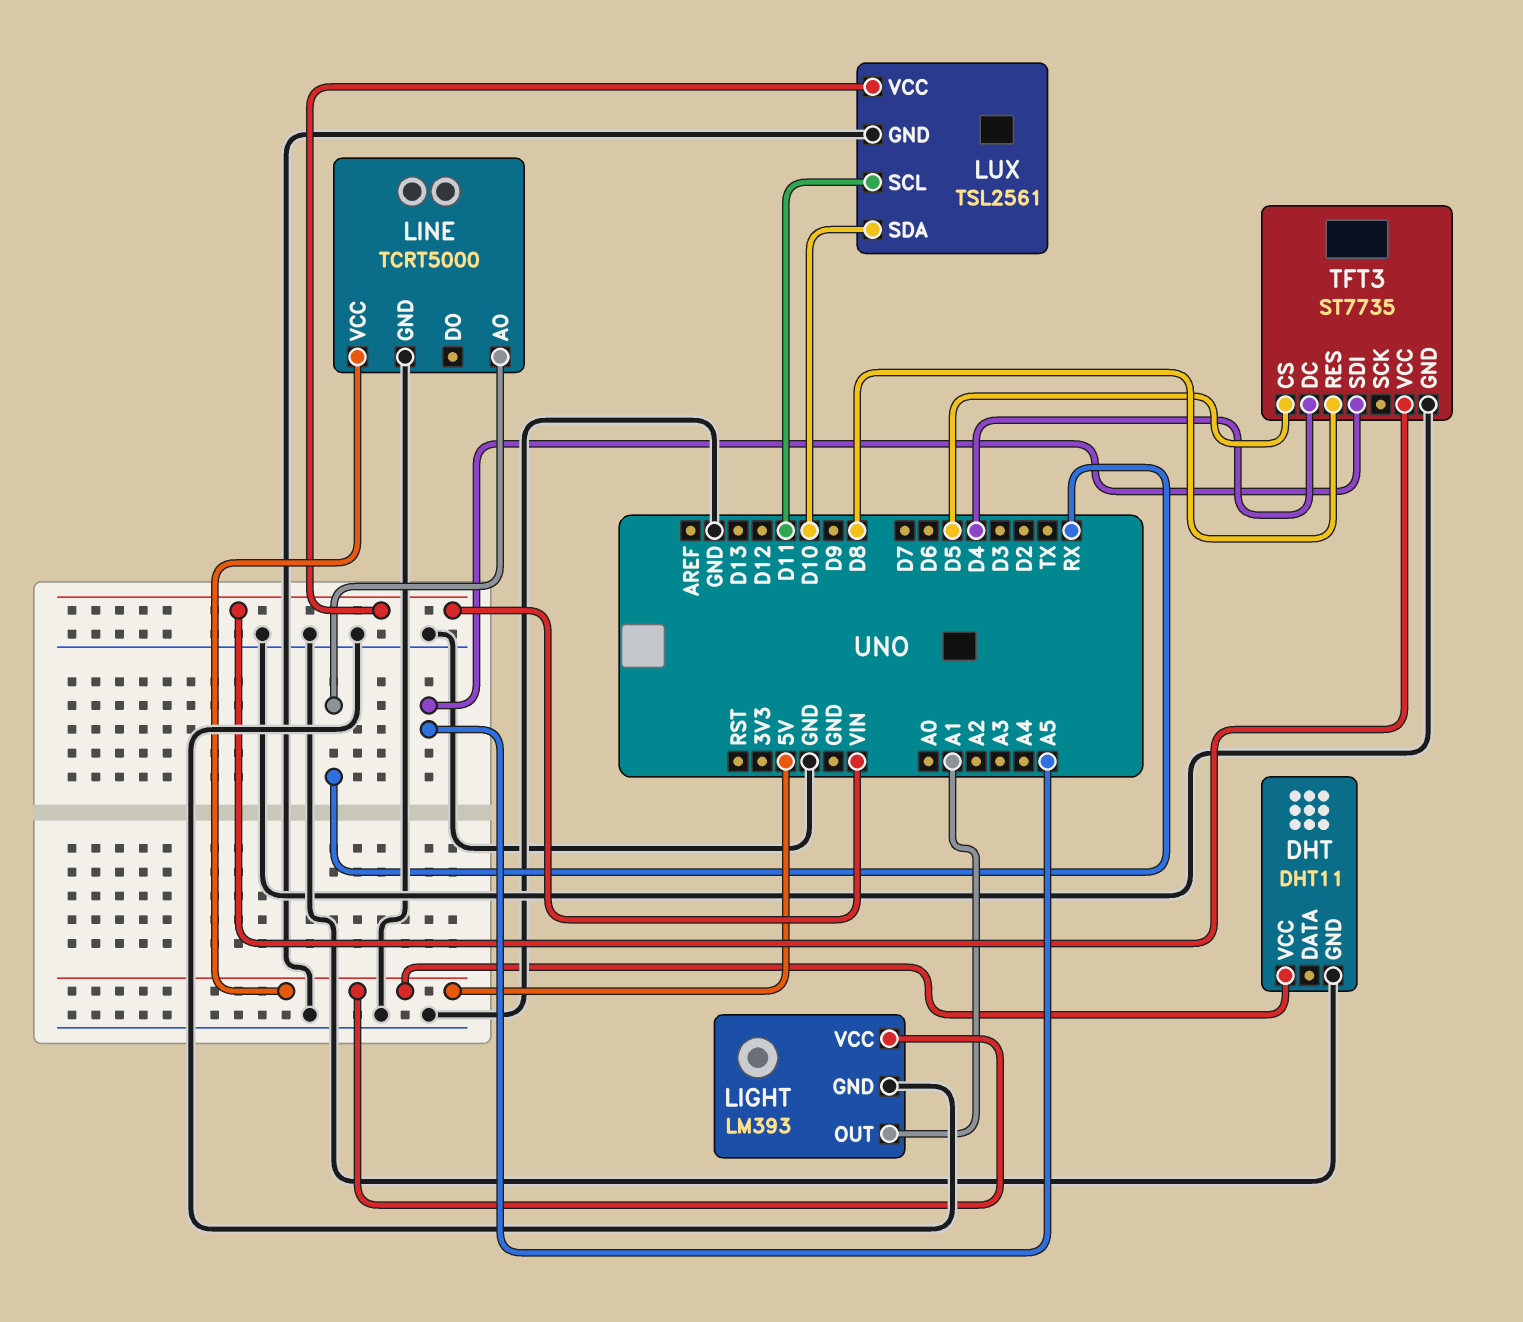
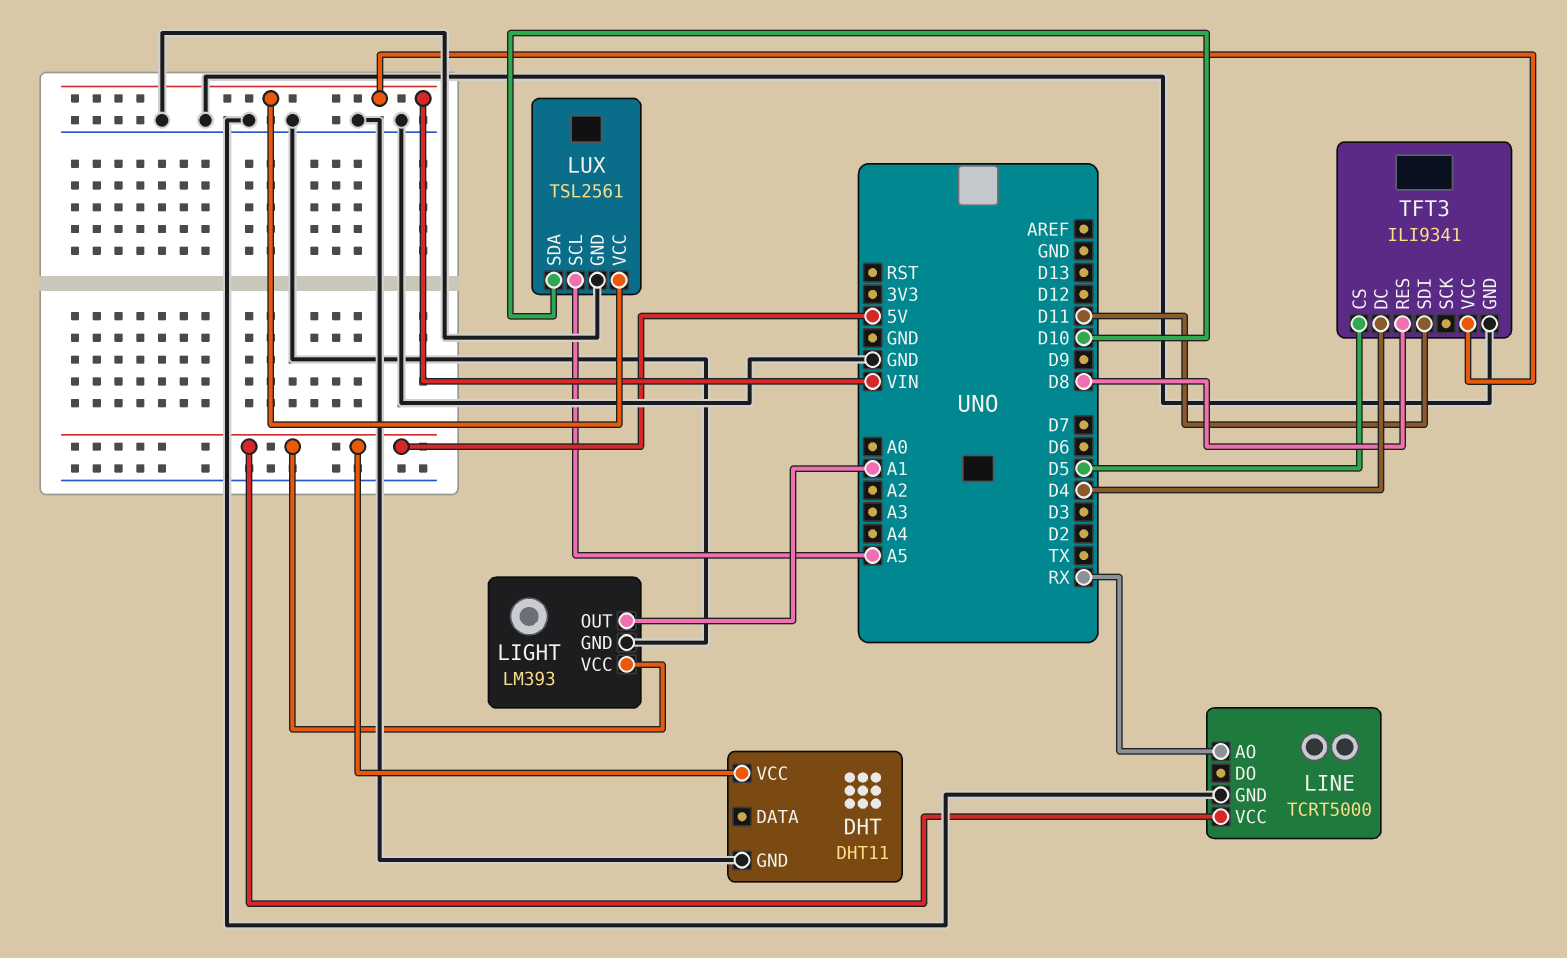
LUX pin SCL: D11 -> A5
TFT3: ST7735 -> ILI9341
TFT3 pin SDI: A5 -> D11

